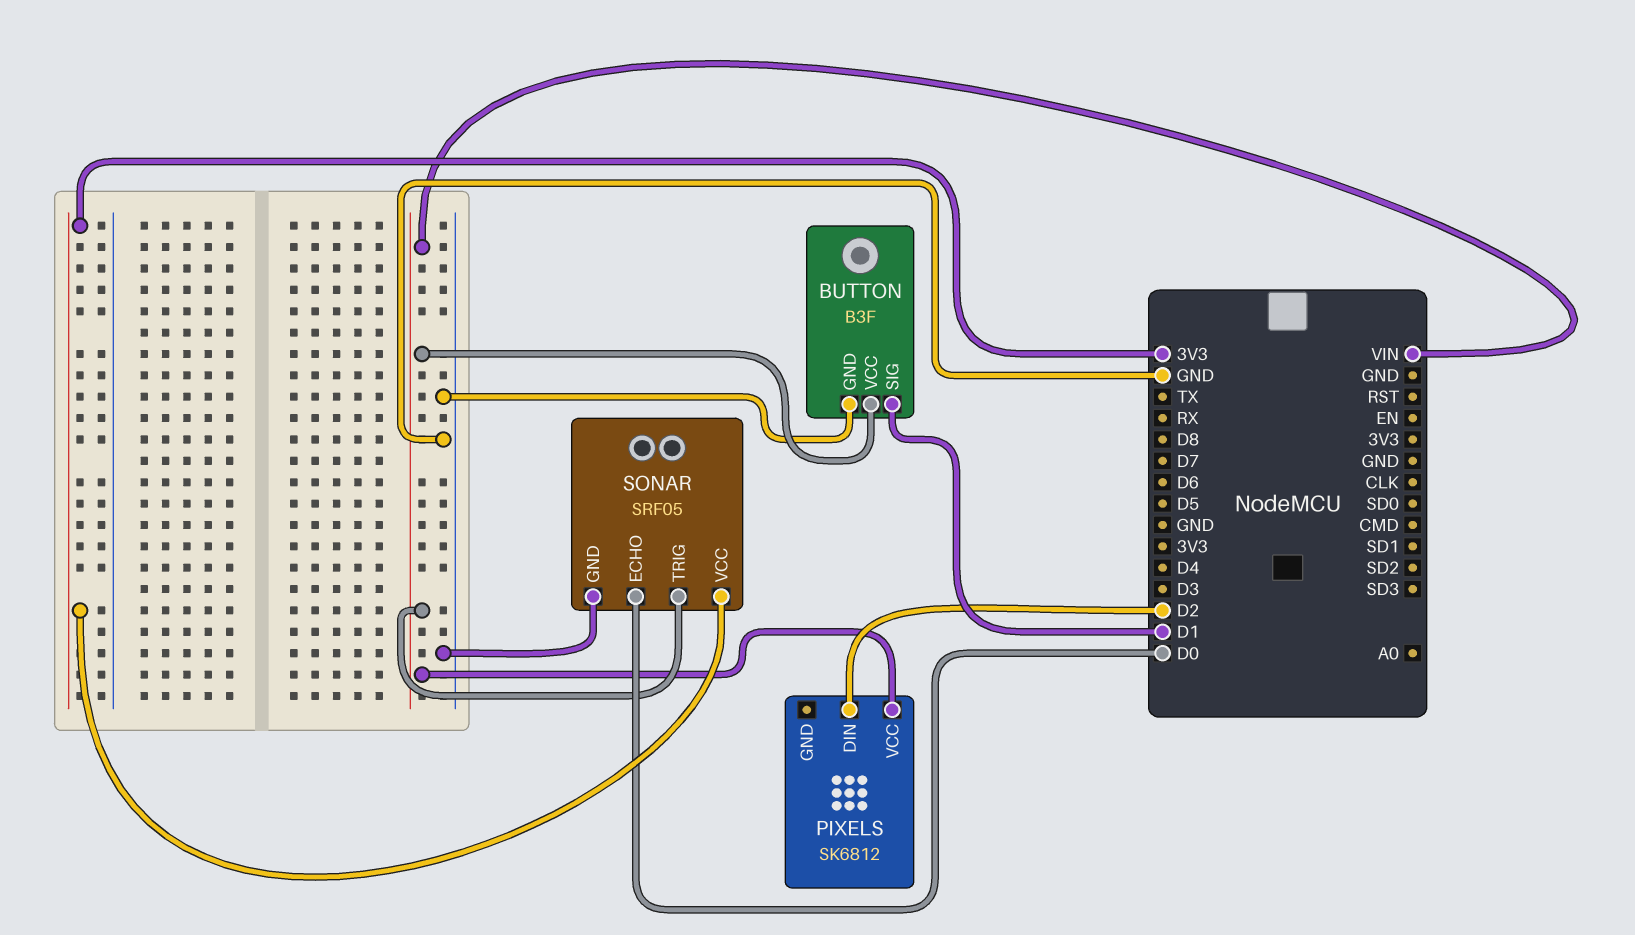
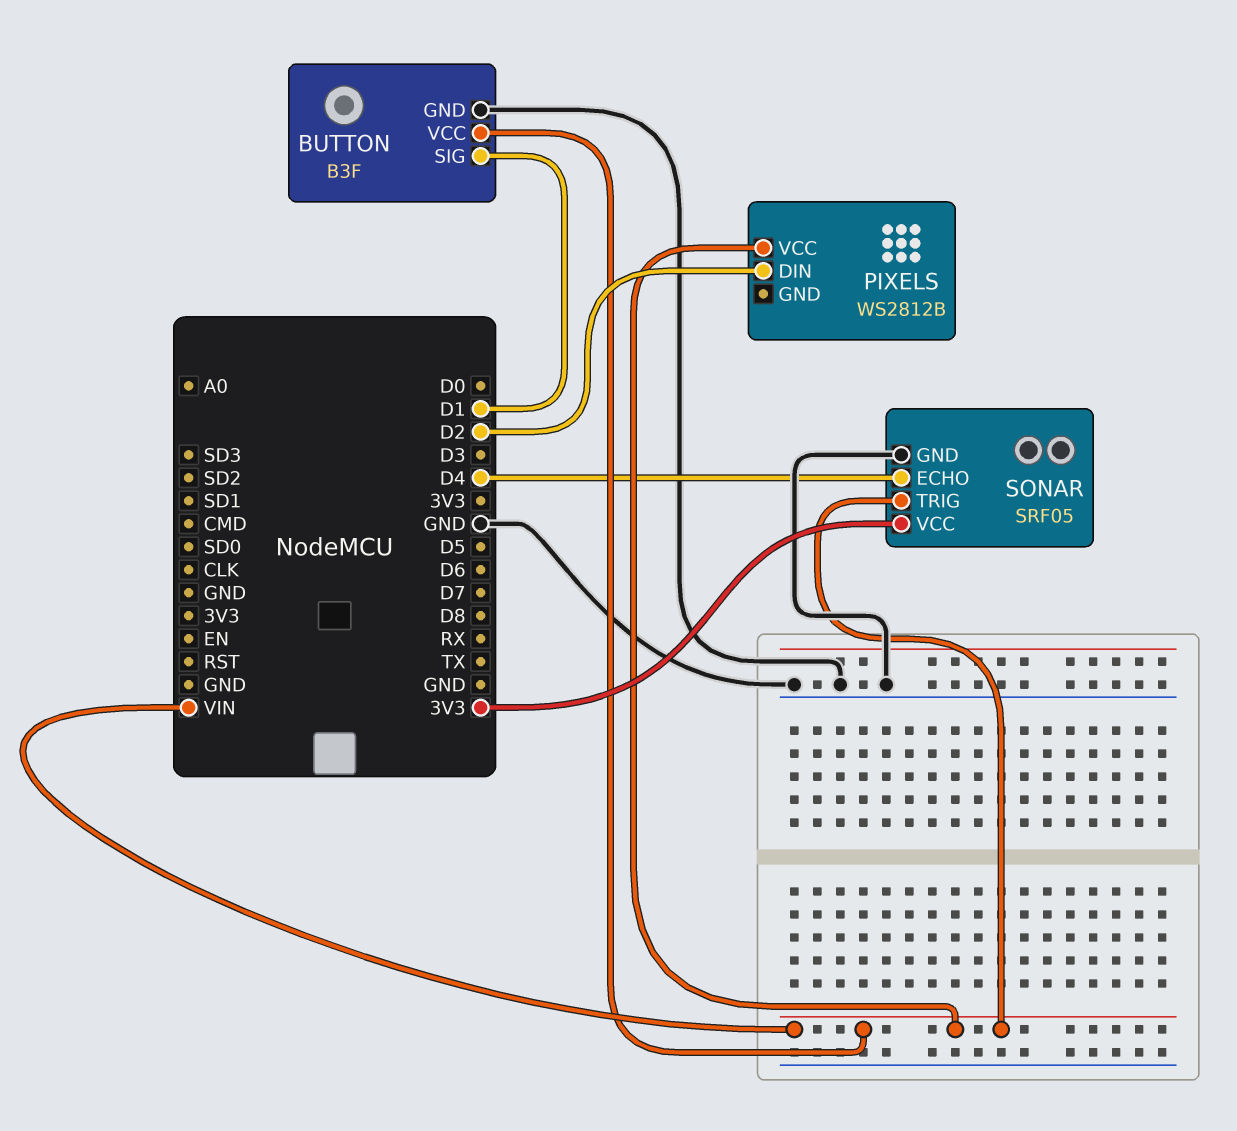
PIXELS: SK6812 -> WS2812B
SONAR pin ECHO: D0 -> D4

